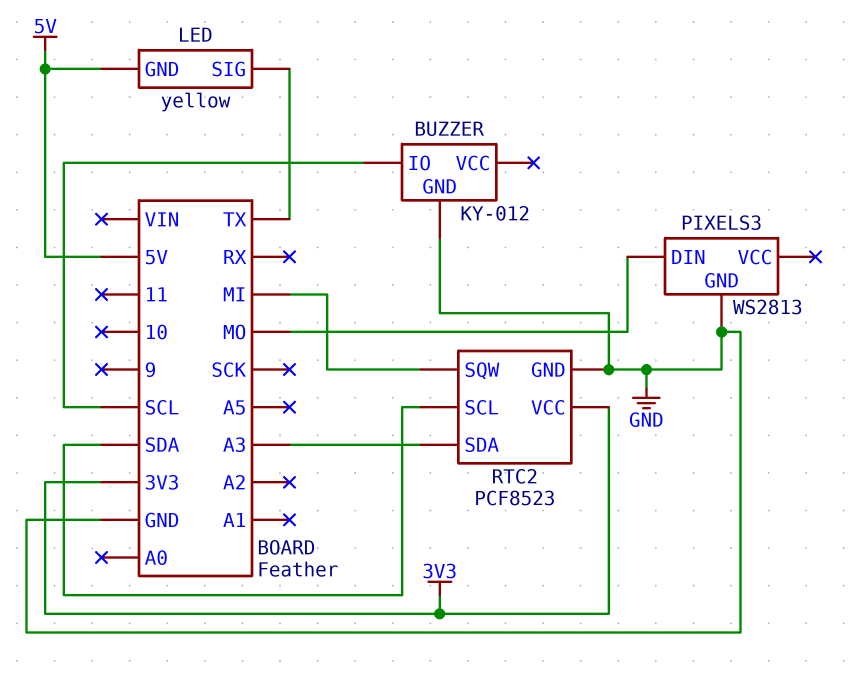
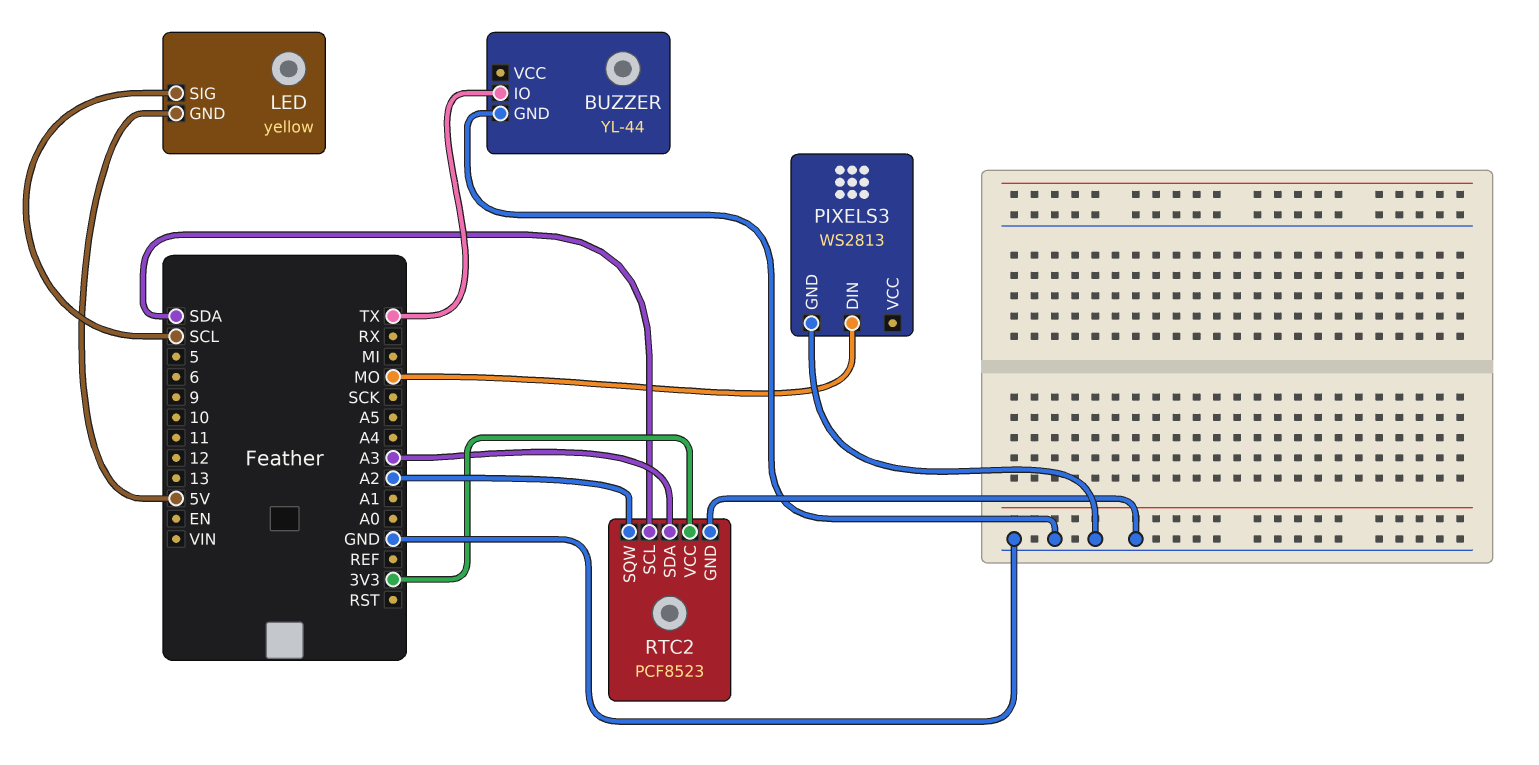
BUZZER: KY-012 -> YL-44
BUZZER pin IO: SCL -> TX
LED pin SIG: TX -> SCL
RTC2 pin SQW: MI -> A2

